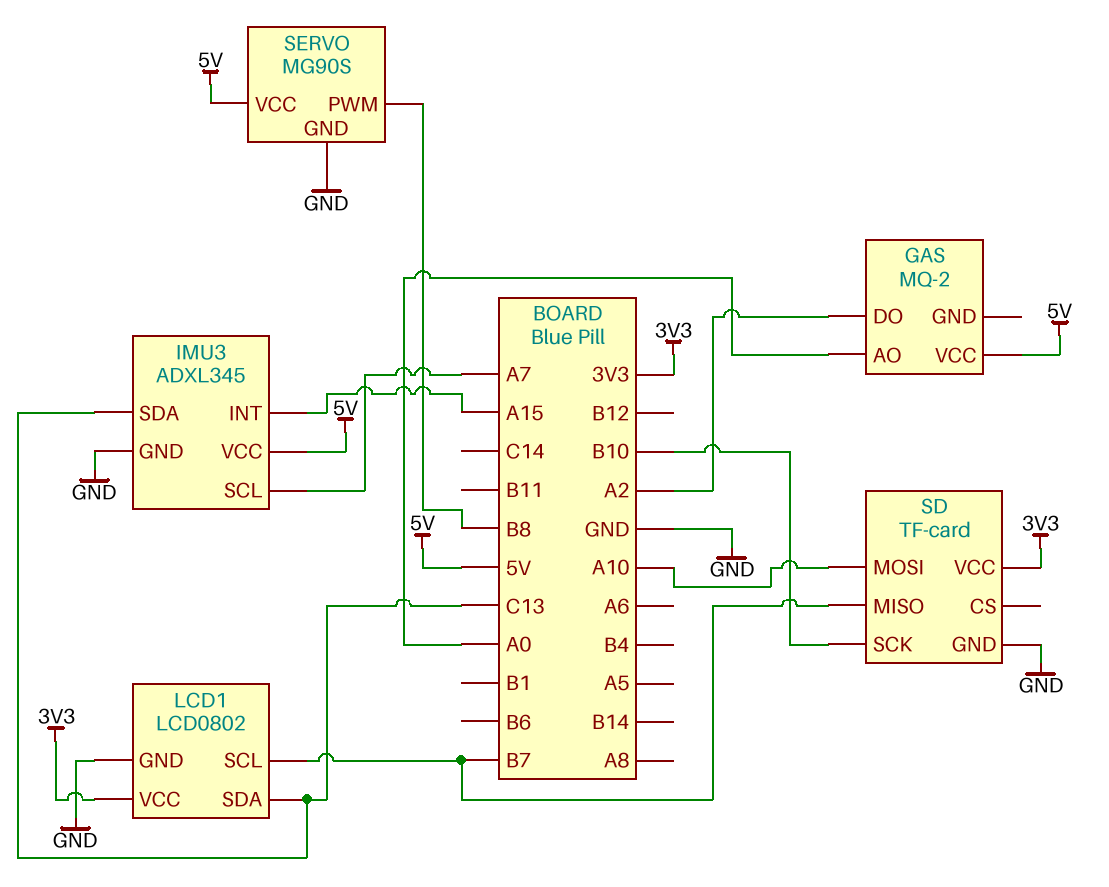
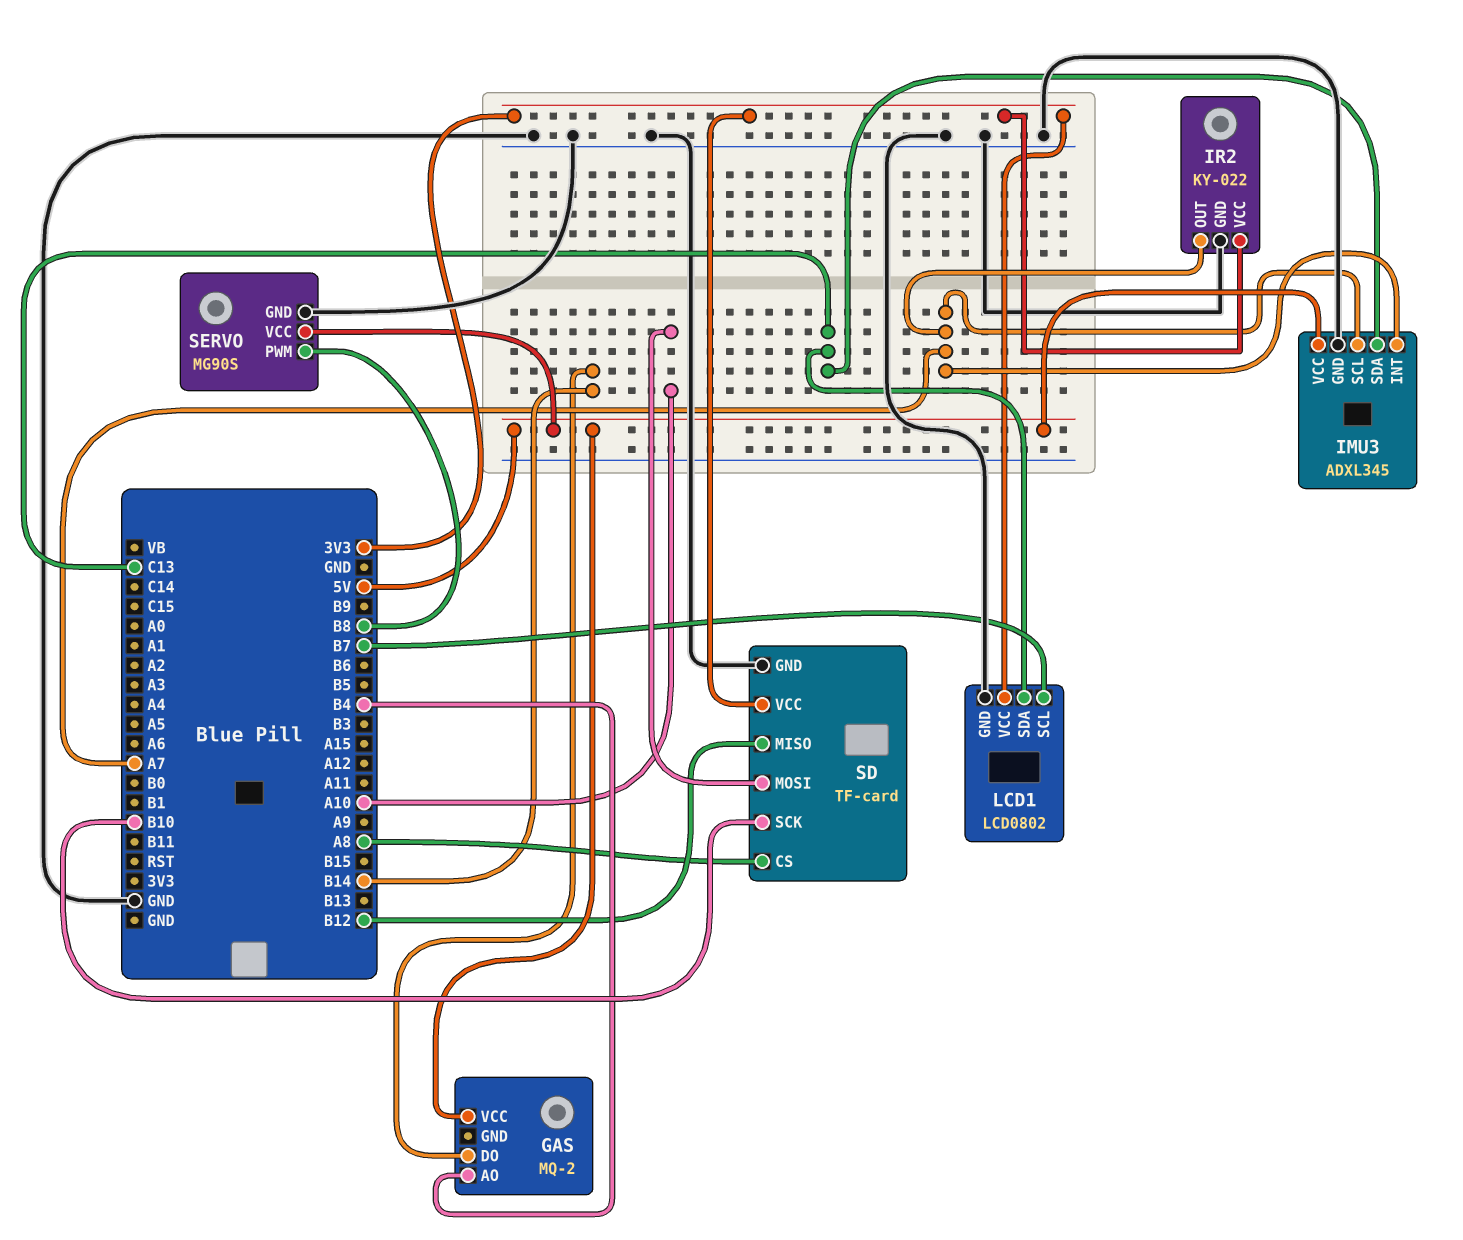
GAS pin AO: A0 -> B4
GAS pin DO: A2 -> B14
IMU3 pin INT: A15 -> A7
IR2: none -> KY-022
IR2 pin GND: none -> GND
IR2 pin OUT: none -> A7
IR2 pin VCC: none -> 3V3
SD pin CS: none -> A8
SD pin MISO: B7 -> B12

